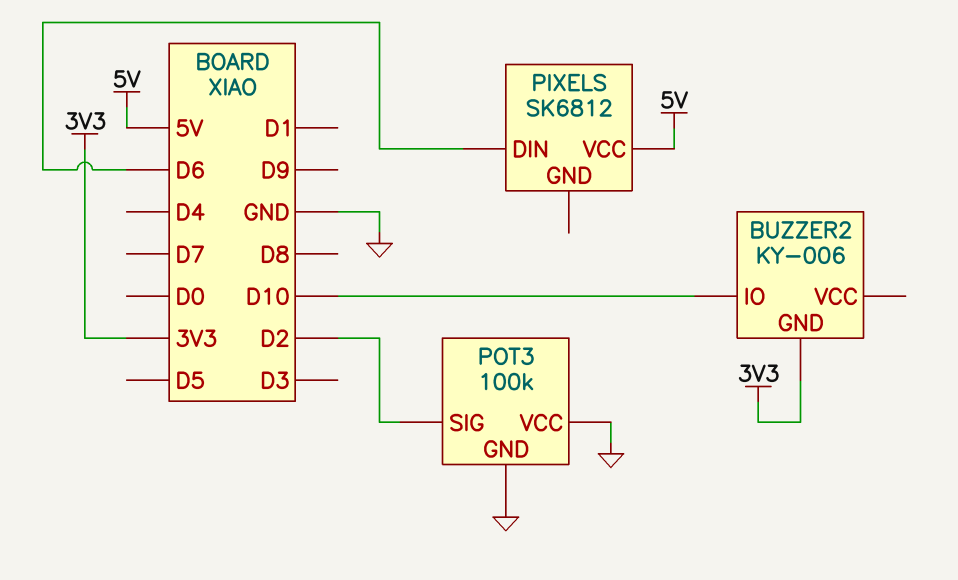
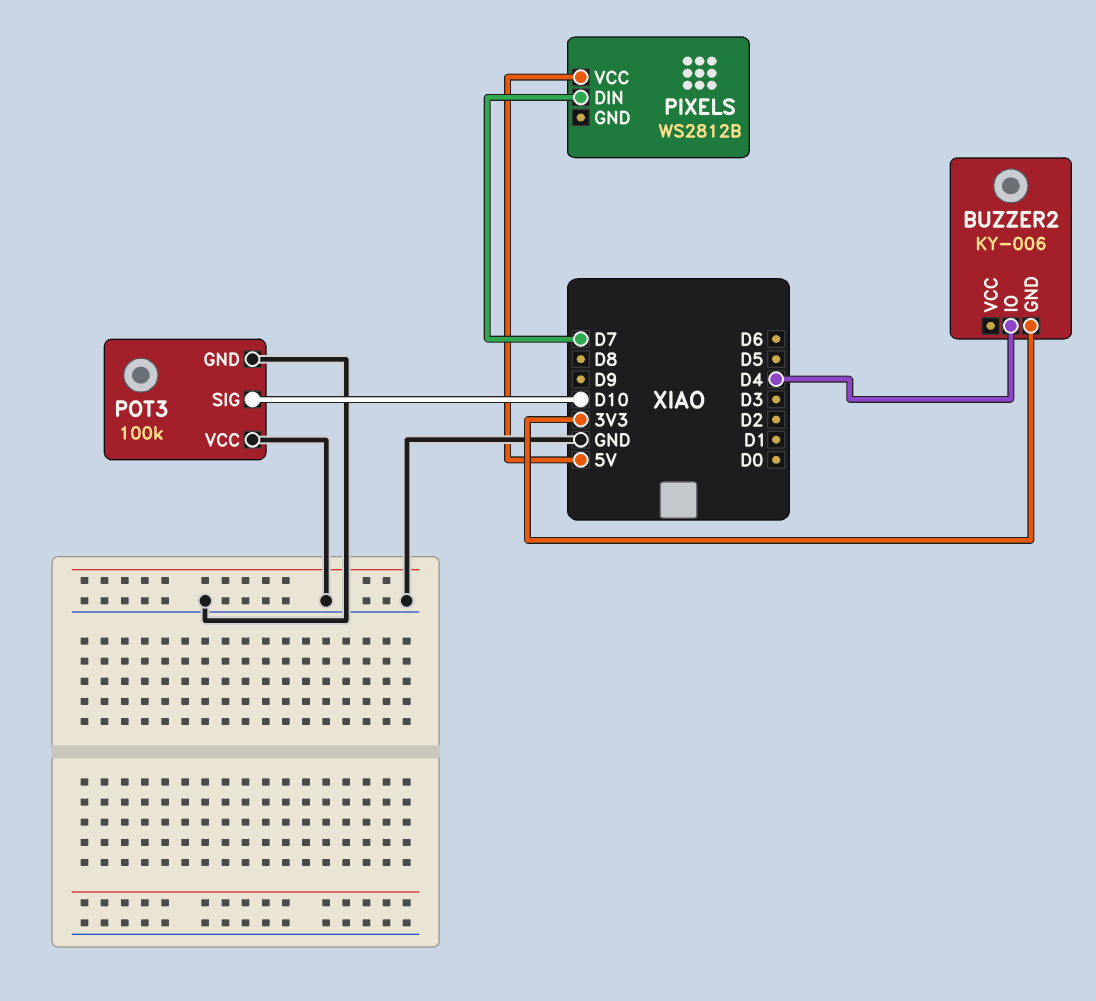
BUZZER2 pin IO: D10 -> D4
PIXELS: SK6812 -> WS2812B
PIXELS pin DIN: D6 -> D7
POT3 pin SIG: D2 -> D10

